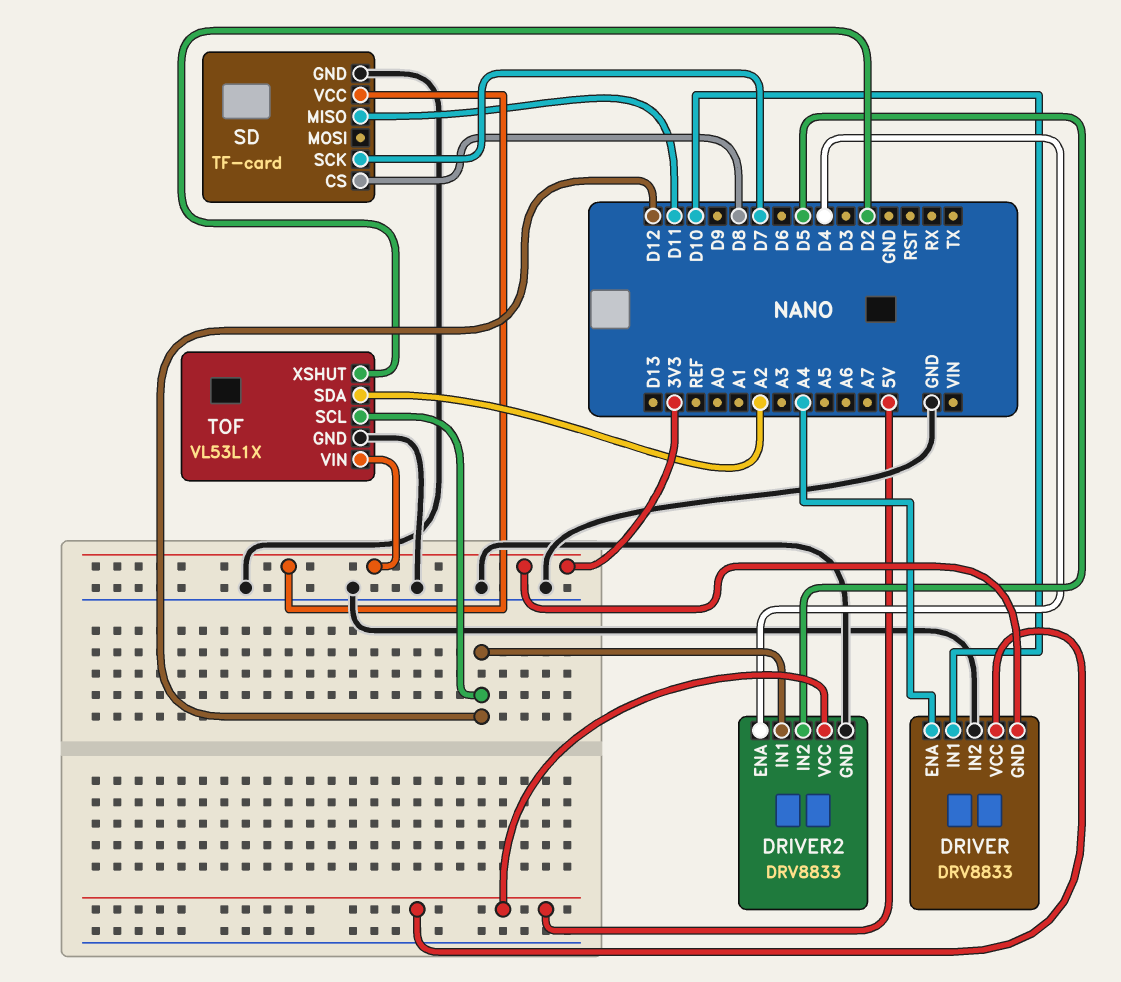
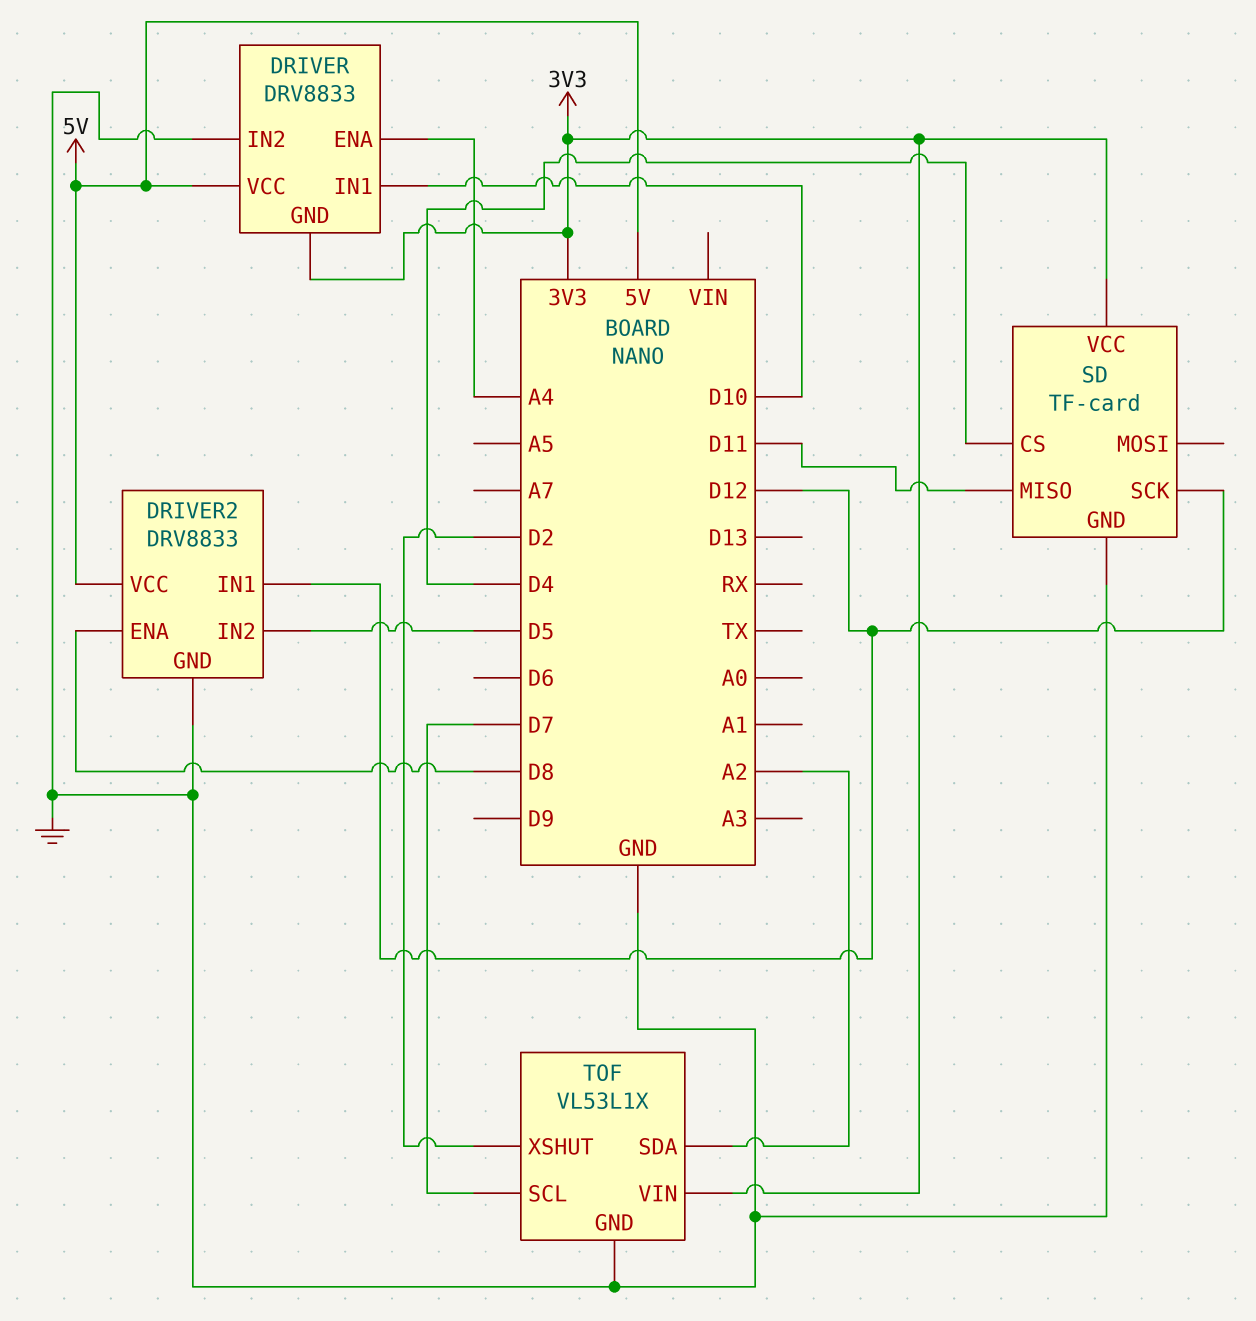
DRIVER2 pin ENA: D4 -> D8
SD pin CS: D8 -> D4
SD pin SCK: D7 -> D12
TOF pin SCL: D12 -> D7

